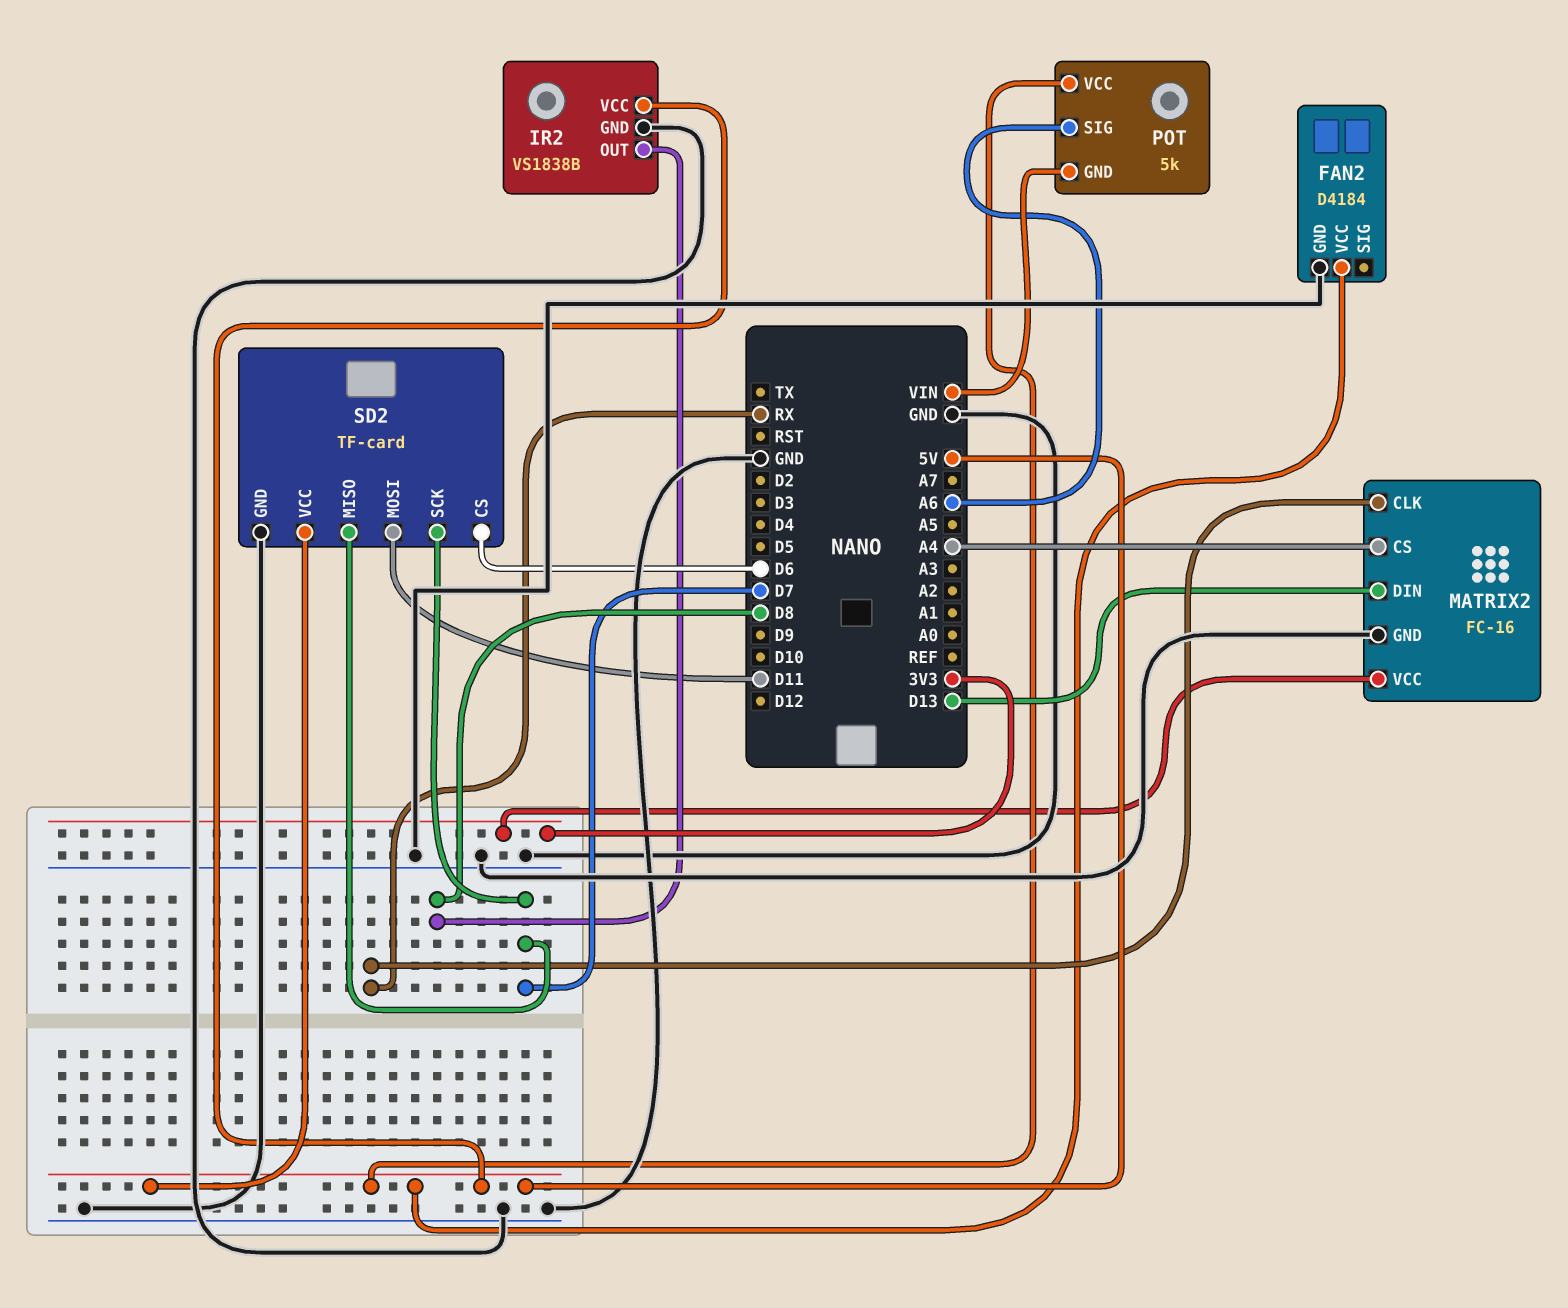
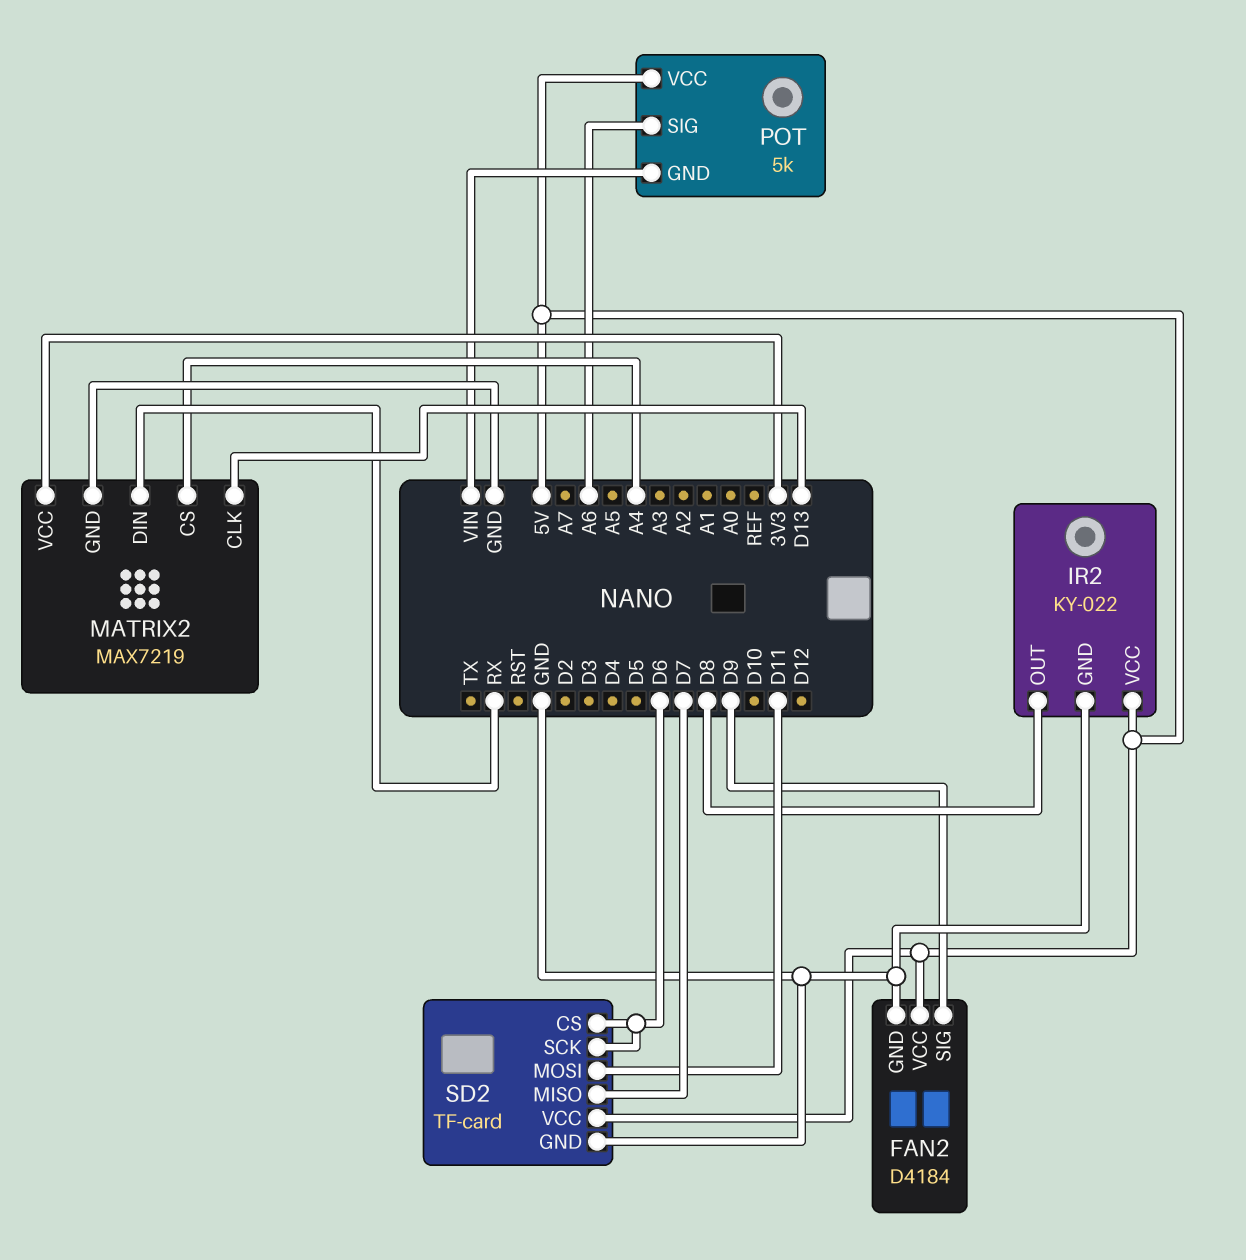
FAN2 pin SIG: none -> D9
IR2: VS1838B -> KY-022
MATRIX2: FC-16 -> MAX7219
MATRIX2 pin CLK: RX -> D13
MATRIX2 pin DIN: D13 -> RX
SD2 pin SCK: D7 -> D6

